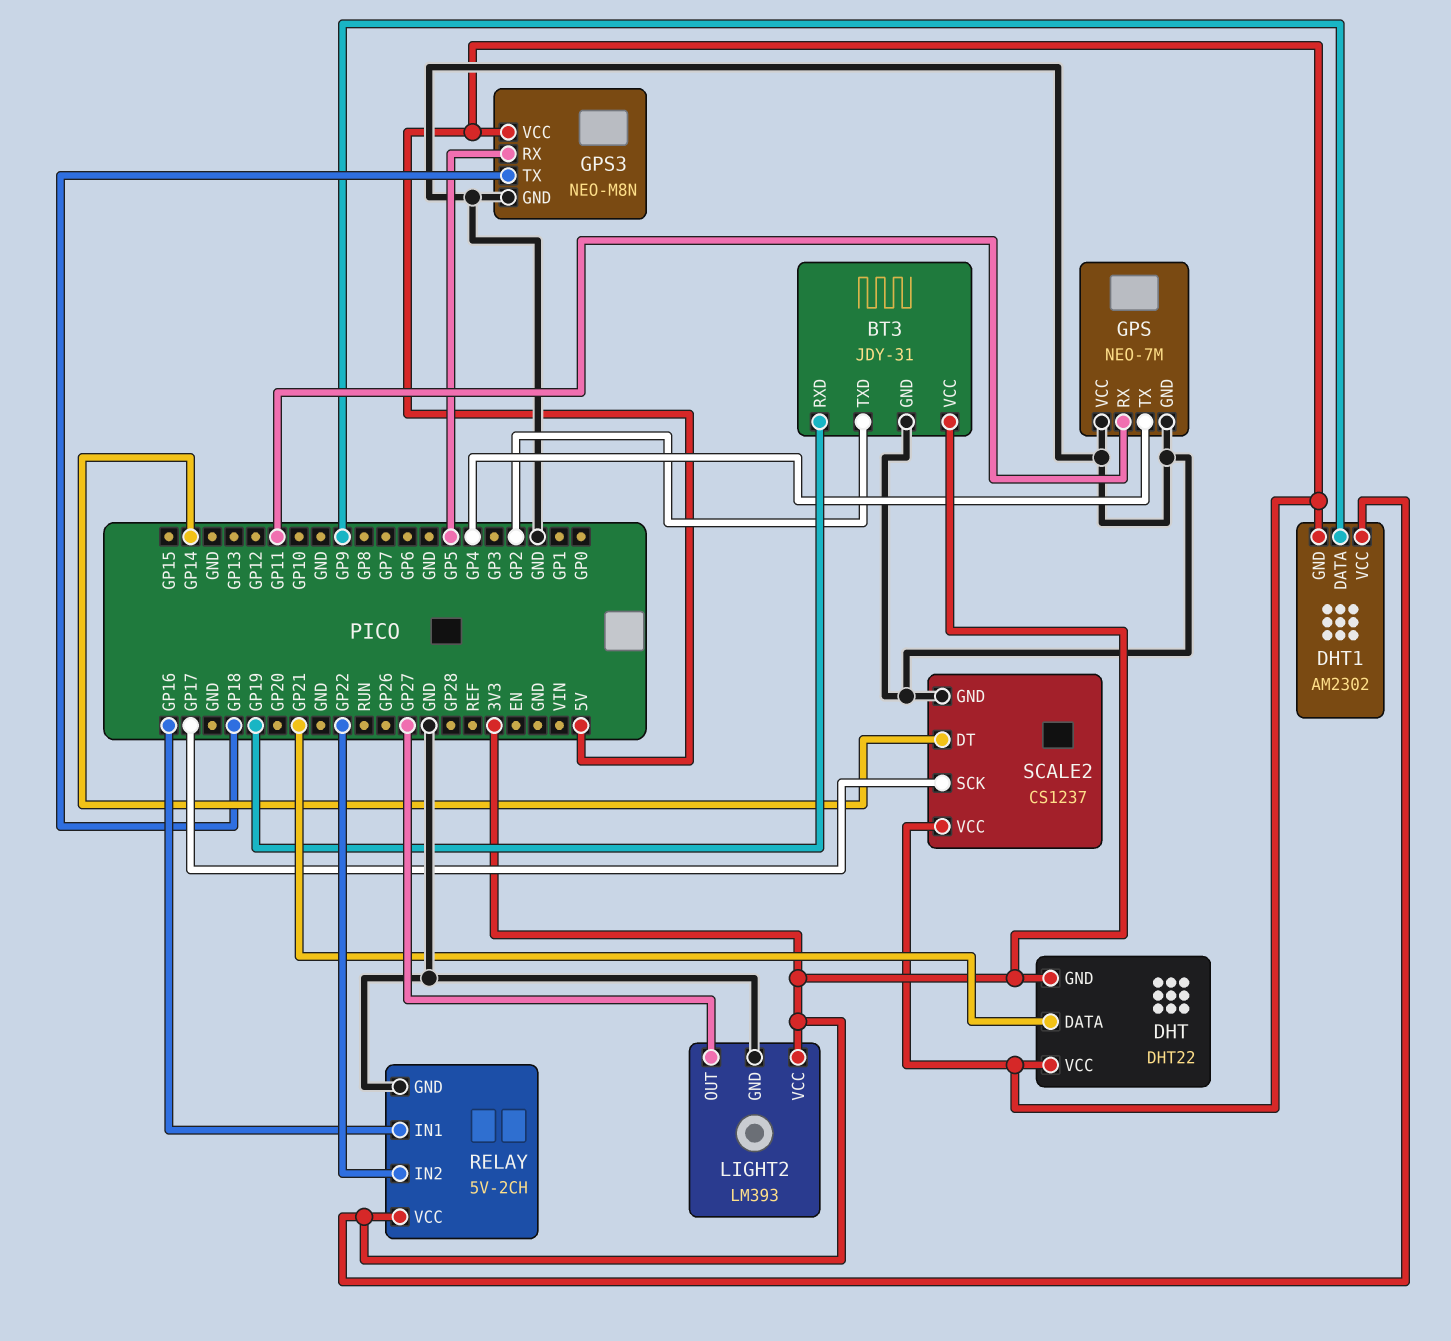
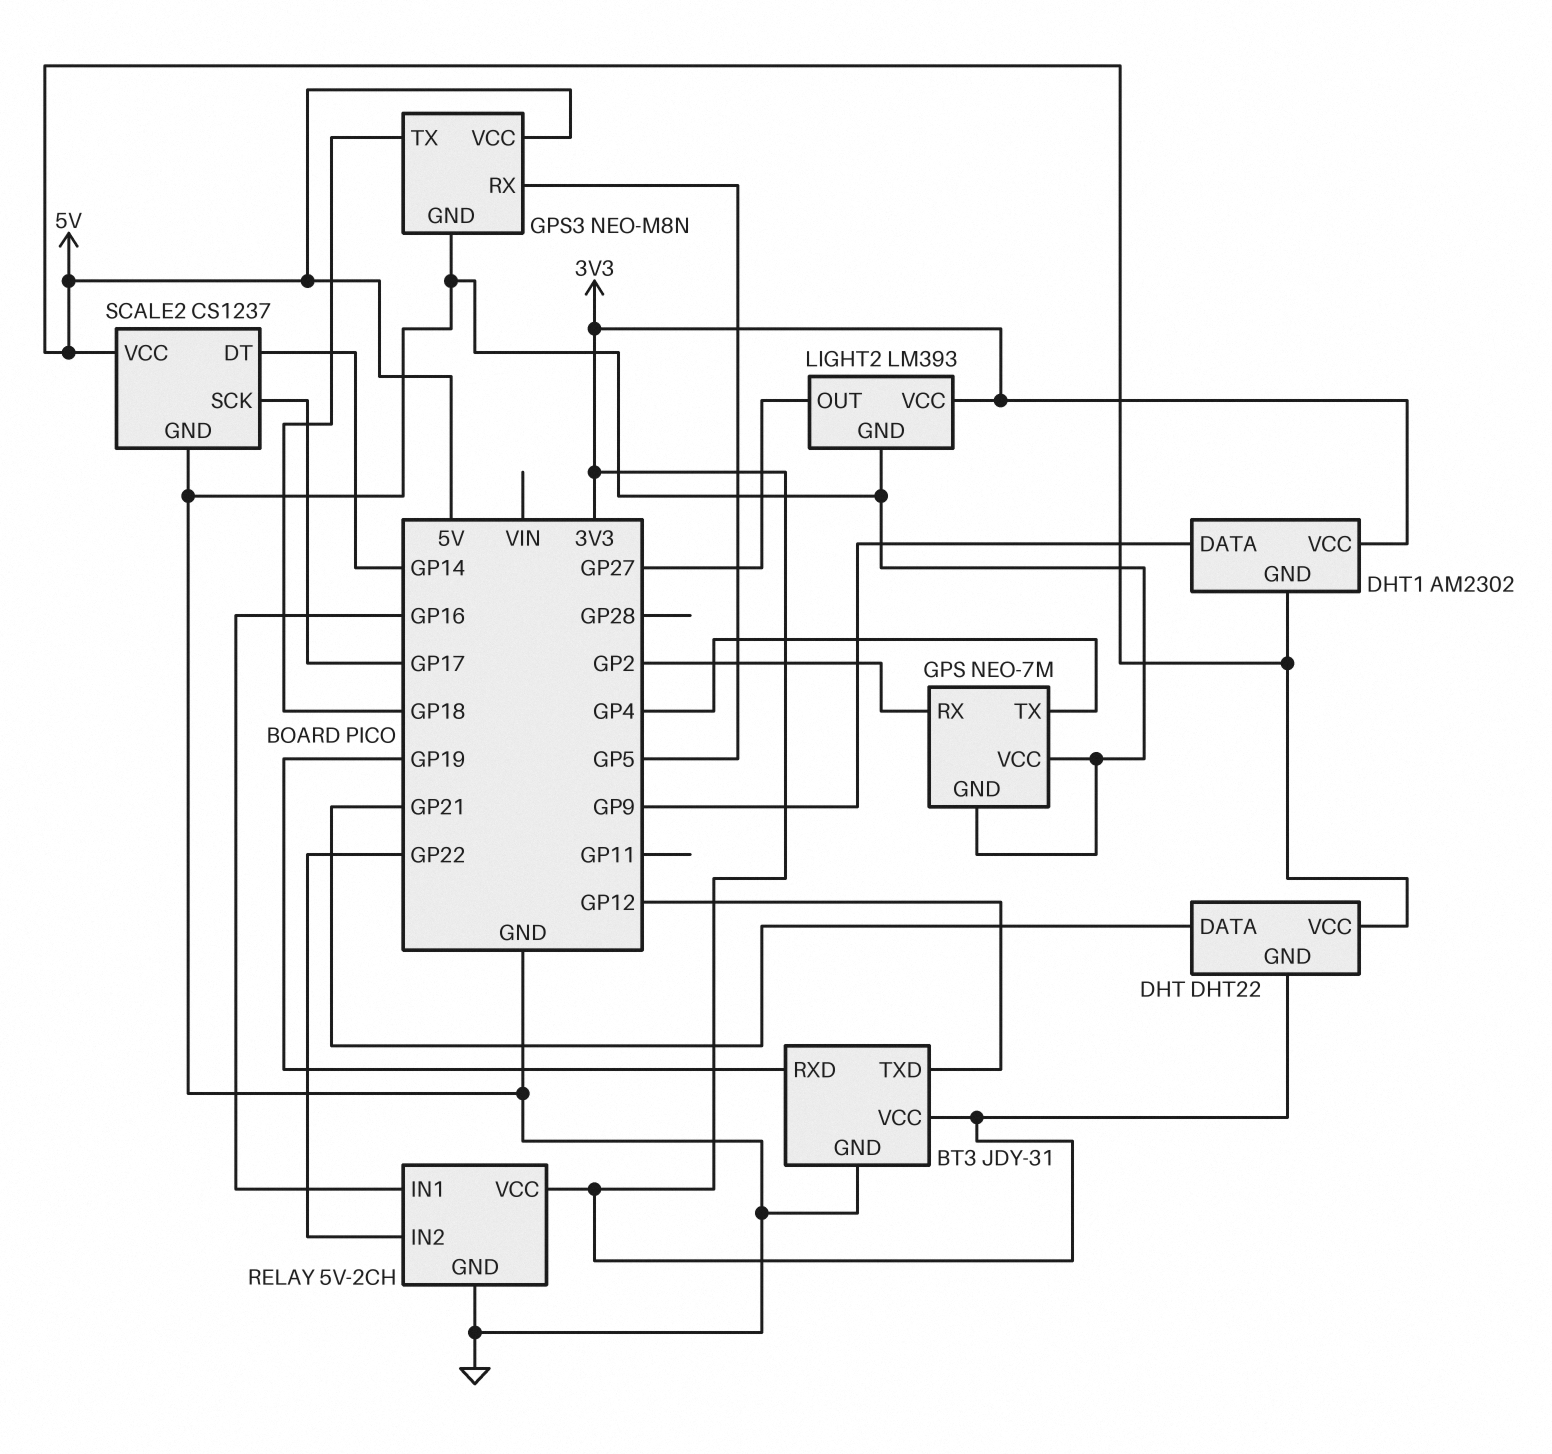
BT3 pin TXD: GP2 -> GP12
GPS pin RX: GP11 -> GP2

